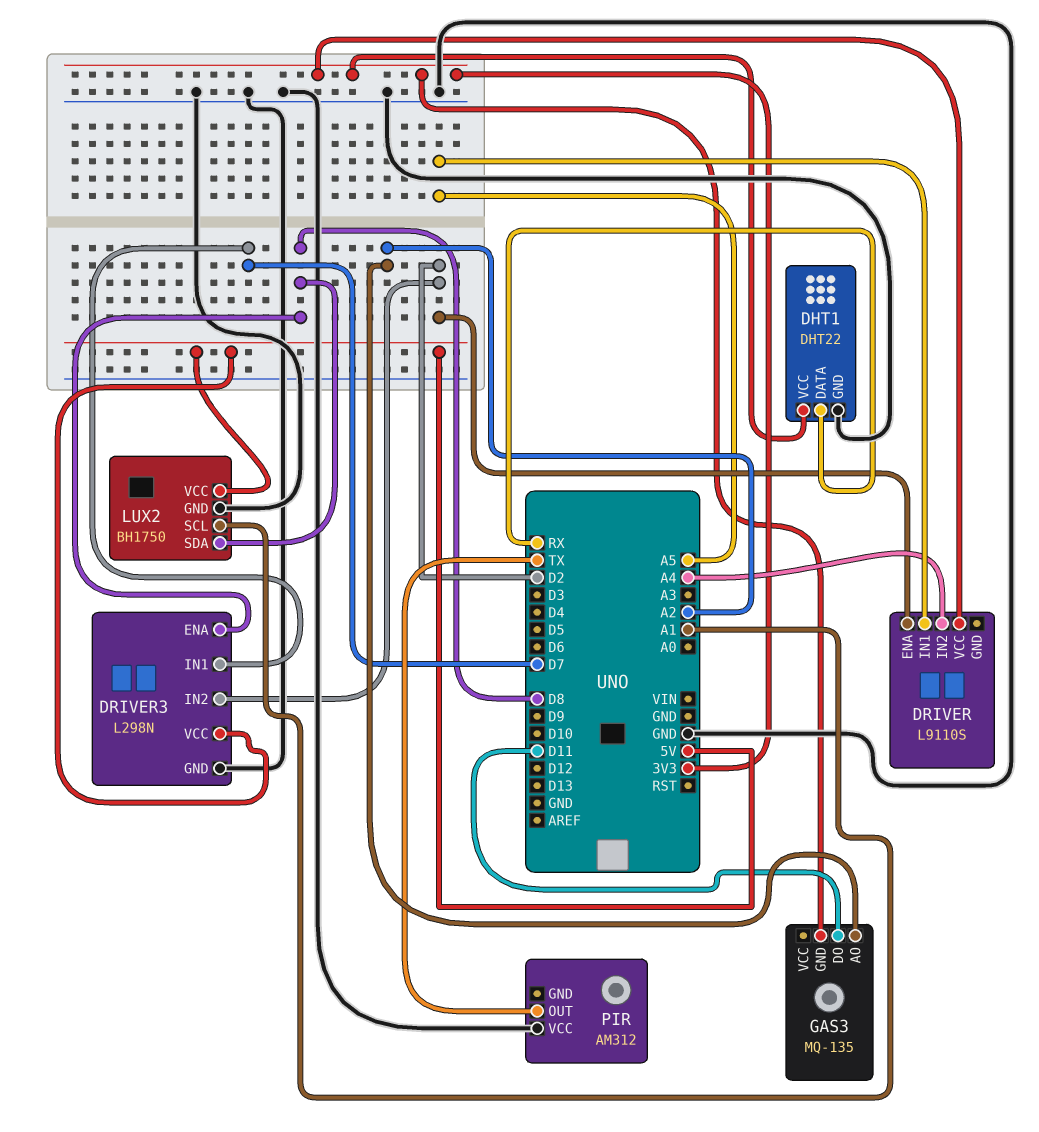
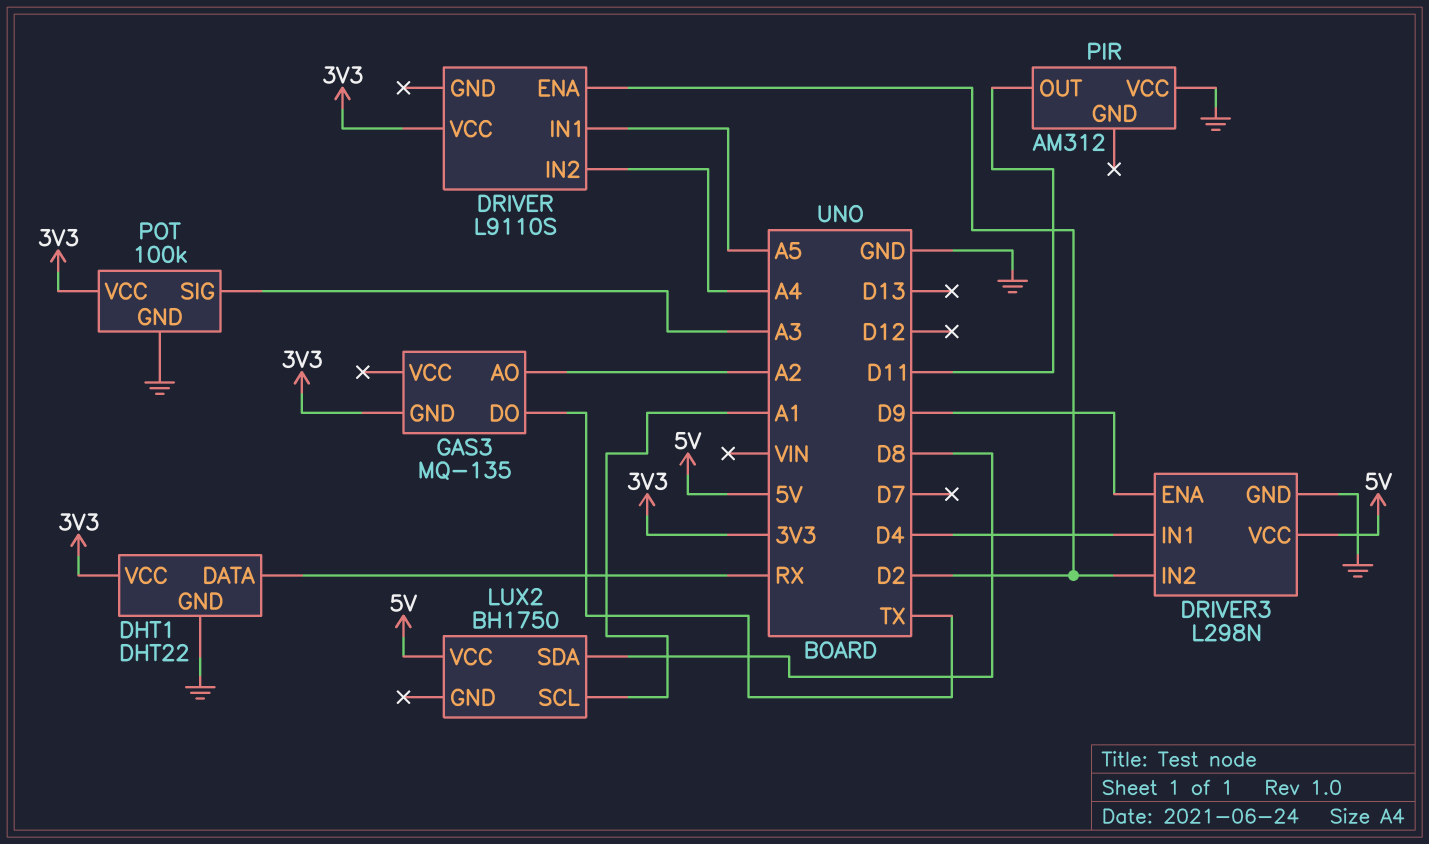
DRIVER3 pin ENA: D8 -> D9
DRIVER3 pin IN1: D7 -> D4
GAS3 pin DO: D11 -> TX
LUX2 pin GND: GND -> none
PIR pin OUT: TX -> D11
POT: none -> 100k
POT pin GND: none -> GND
POT pin SIG: none -> A3
POT pin VCC: none -> 3V3

